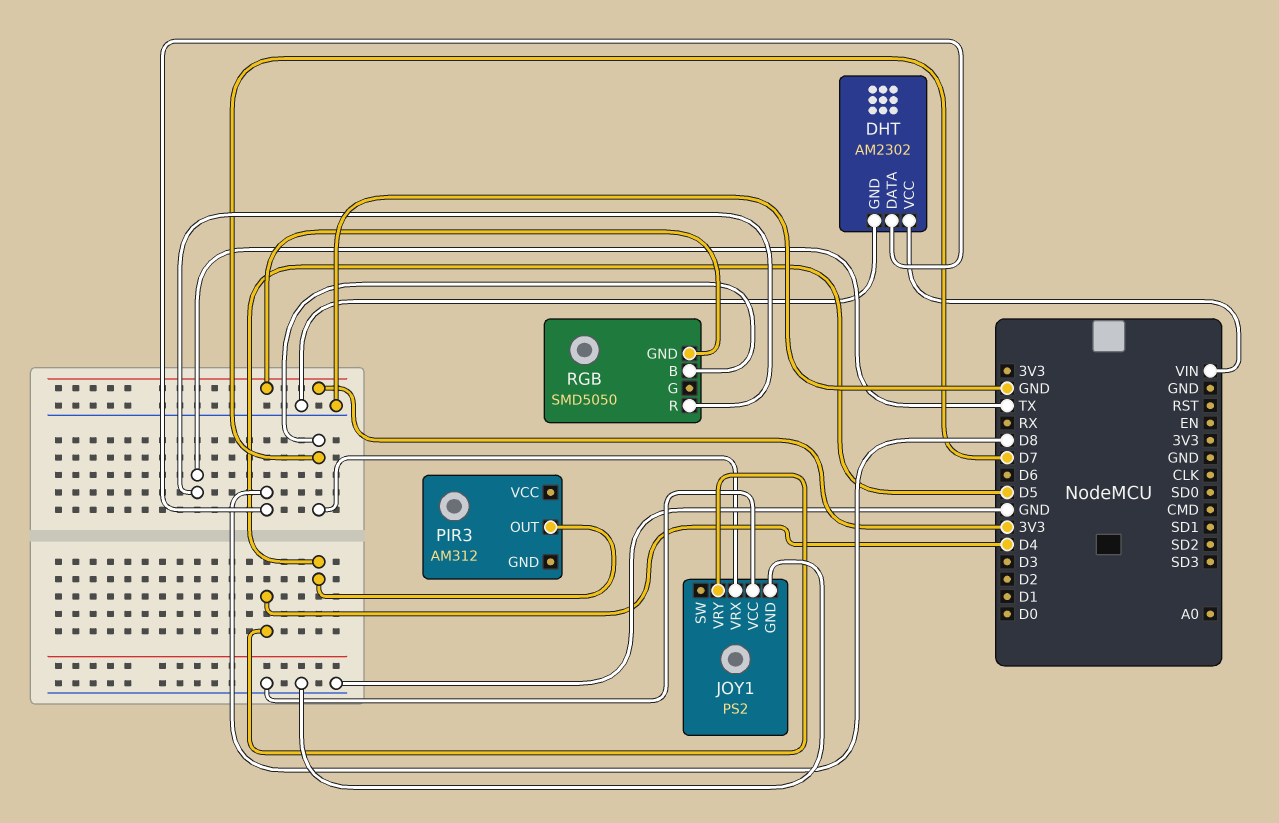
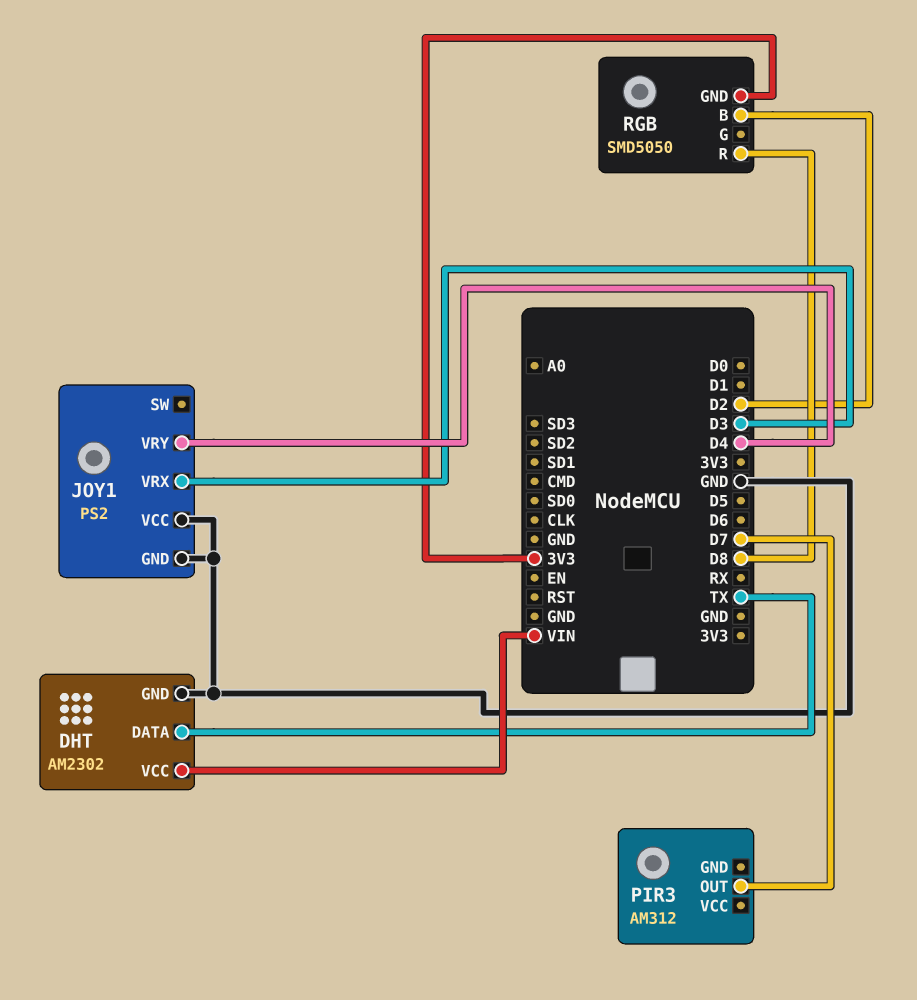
DHT pin DATA: D8 -> TX
JOY1 pin VRX: D7 -> D3
PIR3 pin OUT: D5 -> D7
RGB pin B: D7 -> D2
RGB pin R: TX -> D8

